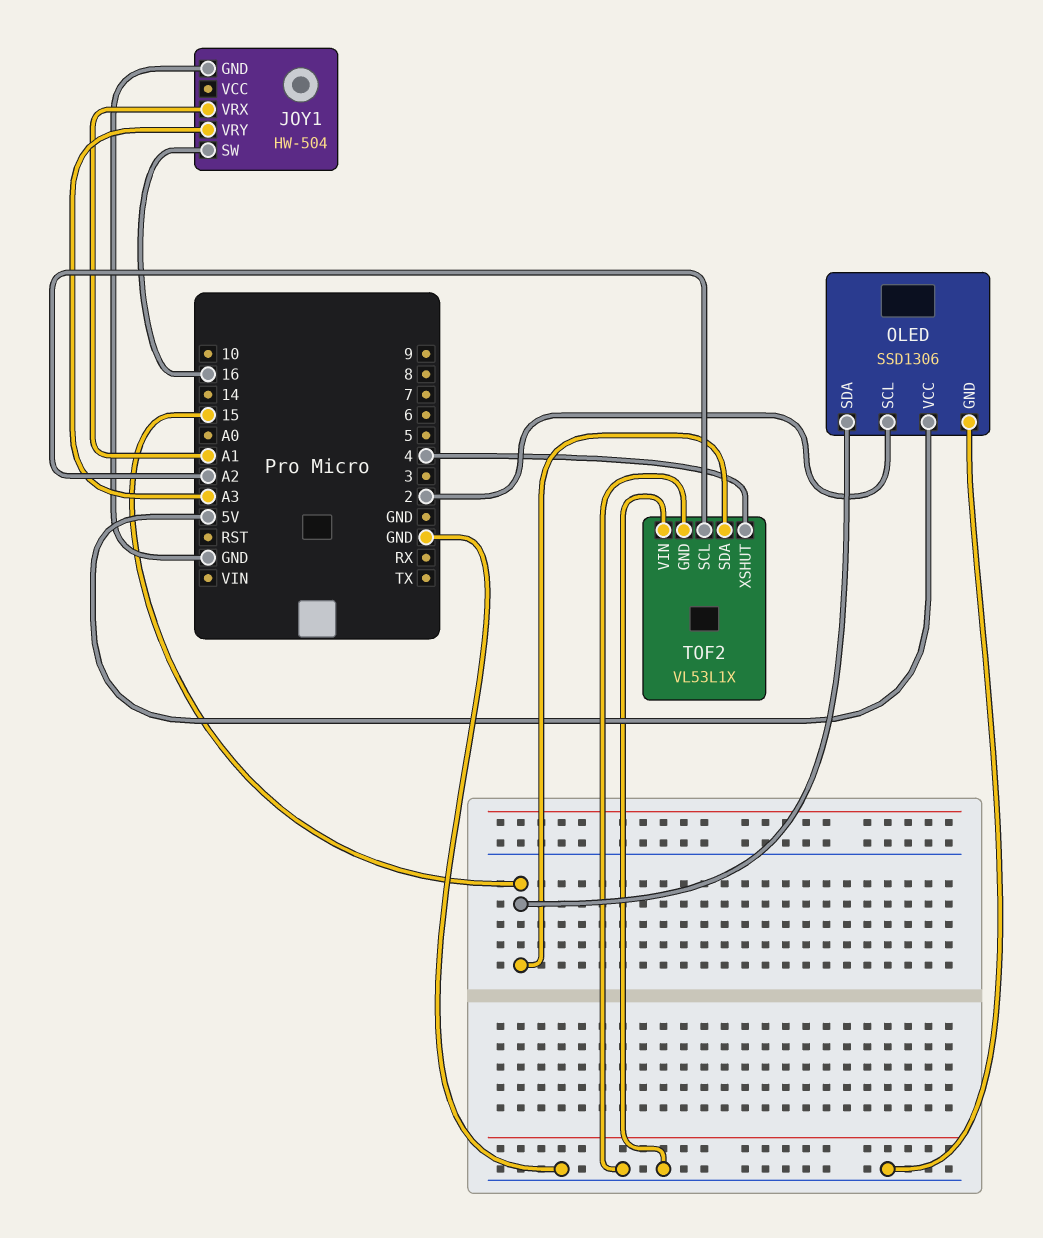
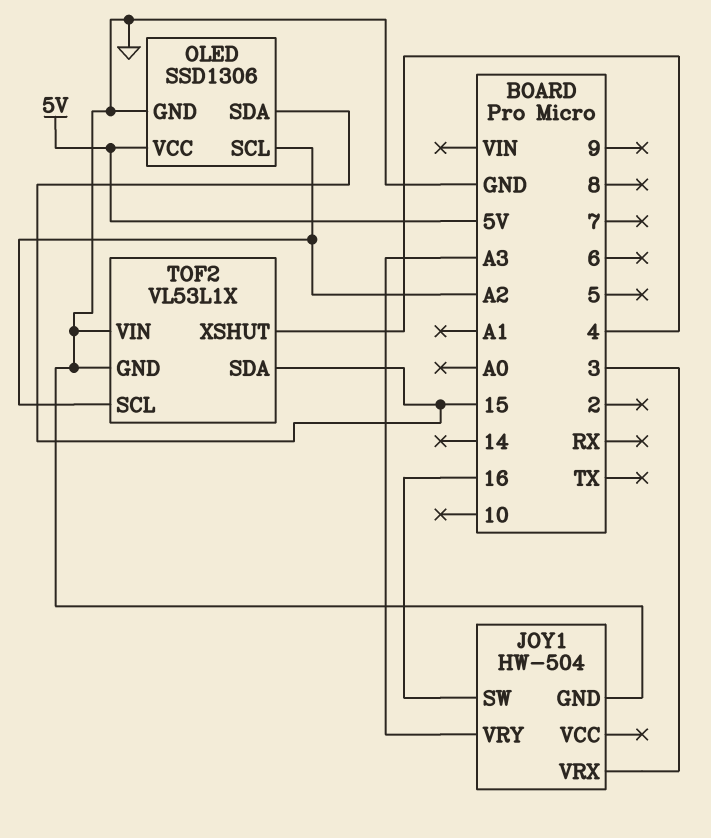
JOY1 pin VRX: A1 -> 3
OLED pin SCL: 2 -> A2

